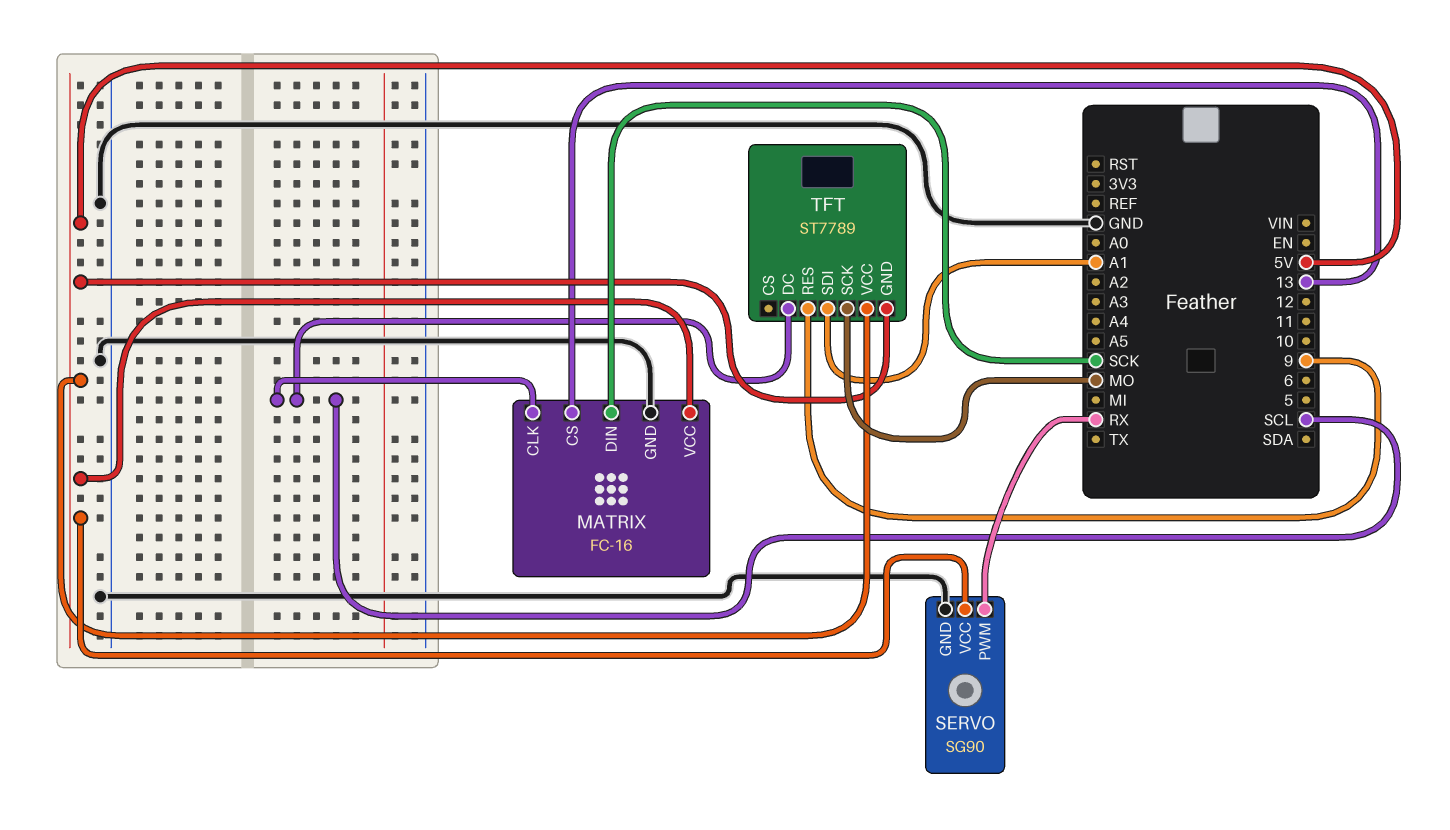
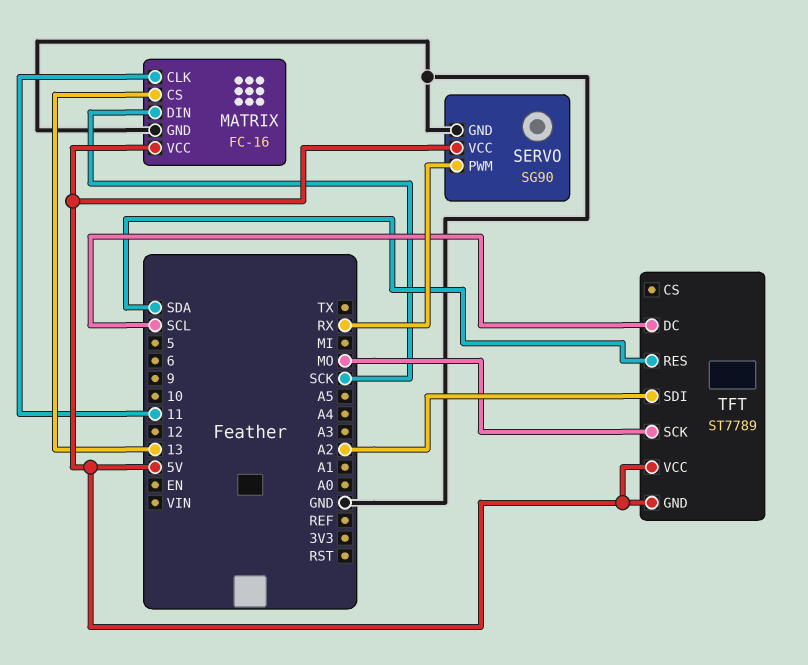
MATRIX pin CLK: SCL -> 11
TFT pin RES: 9 -> SDA
TFT pin SDI: A1 -> A2

